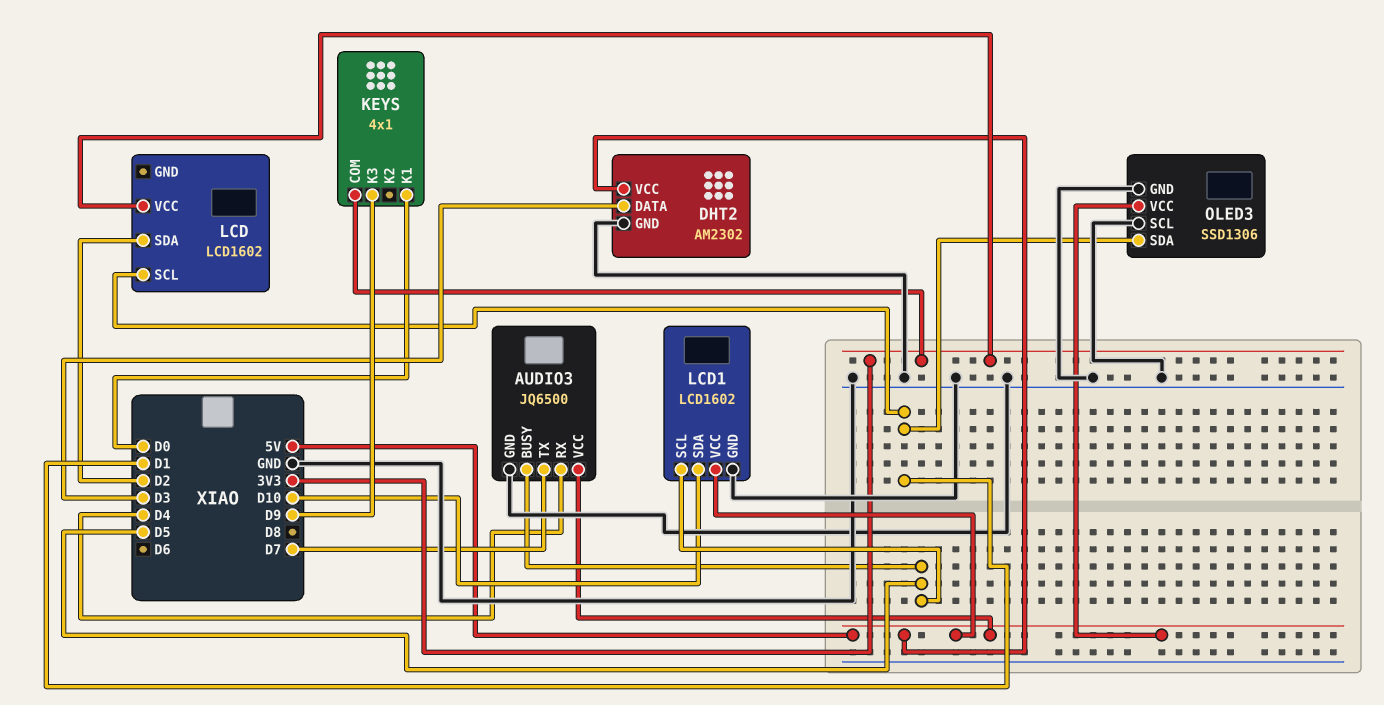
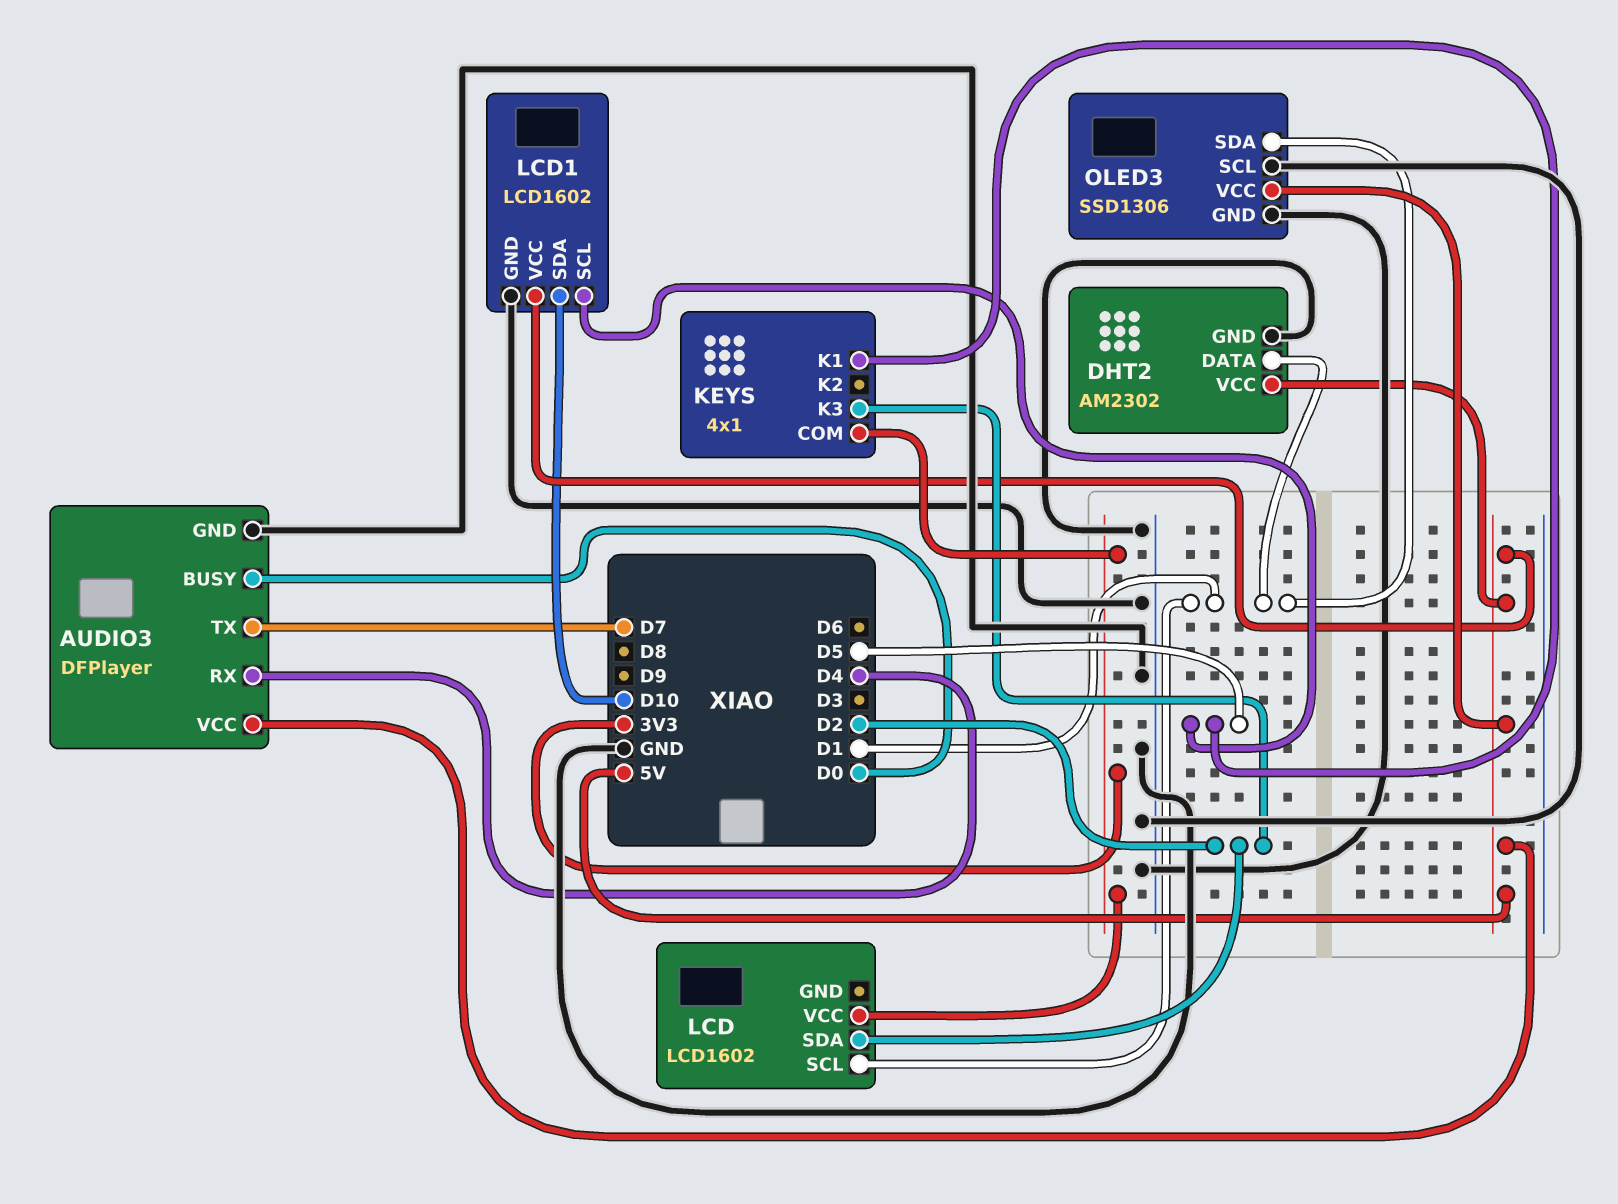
AUDIO3: JQ6500 -> DFPlayer
AUDIO3 pin BUSY: D5 -> D0
DHT2 pin DATA: D3 -> D1
KEYS pin K1: D0 -> D5
KEYS pin K3: D9 -> D2

